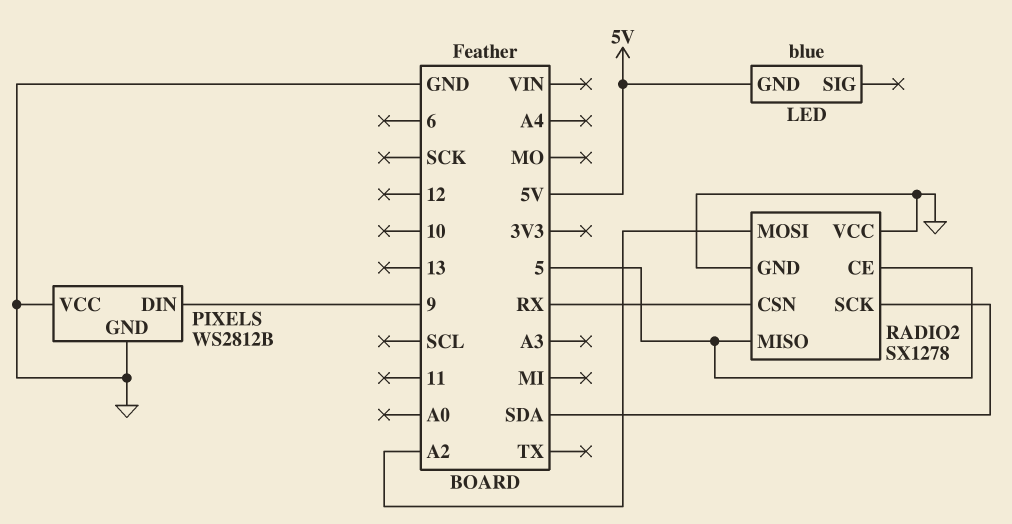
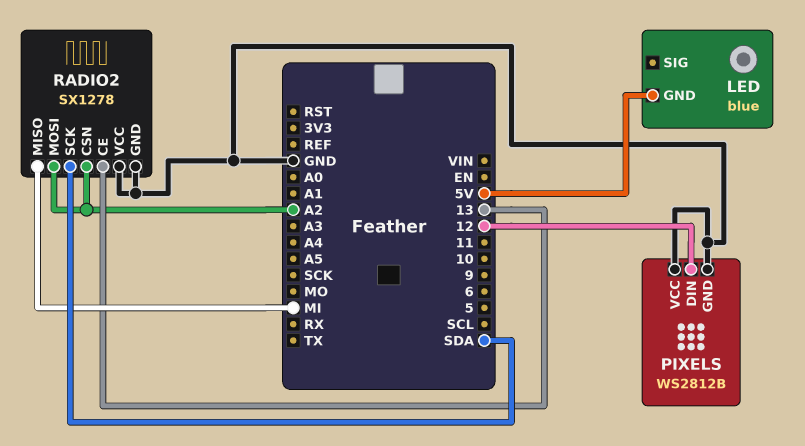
PIXELS pin DIN: 9 -> 12
RADIO2 pin CE: 5 -> 13
RADIO2 pin CSN: RX -> A2
RADIO2 pin MISO: 5 -> MI

